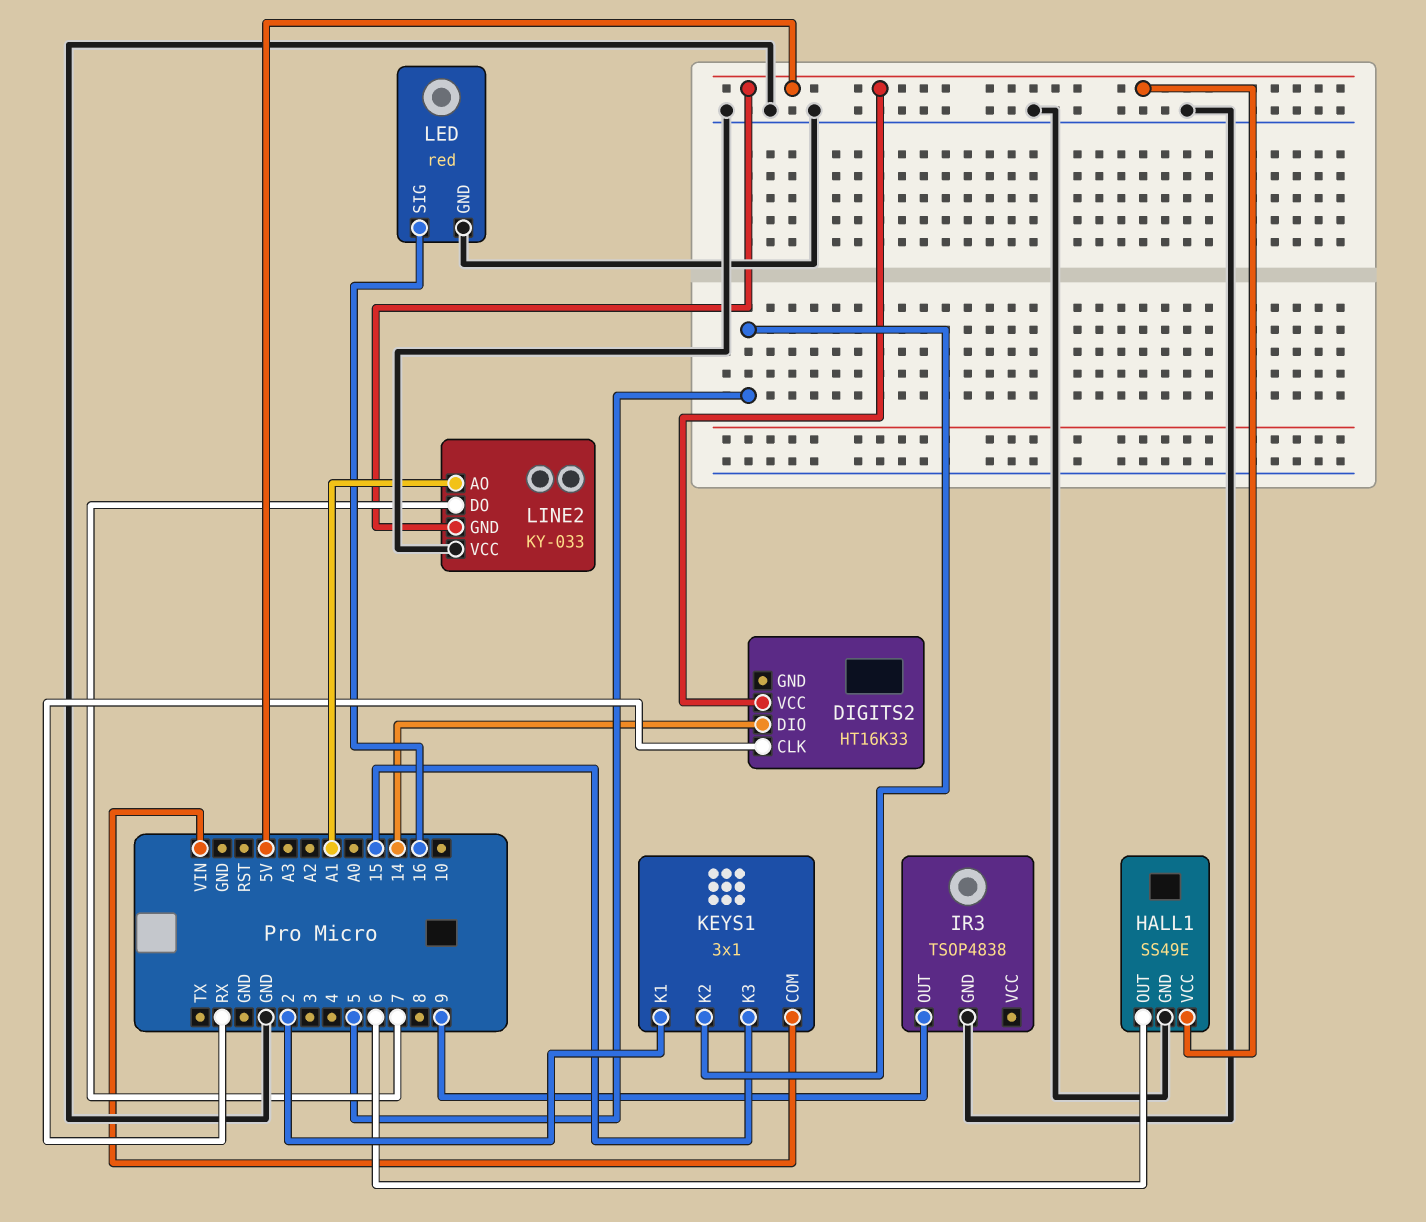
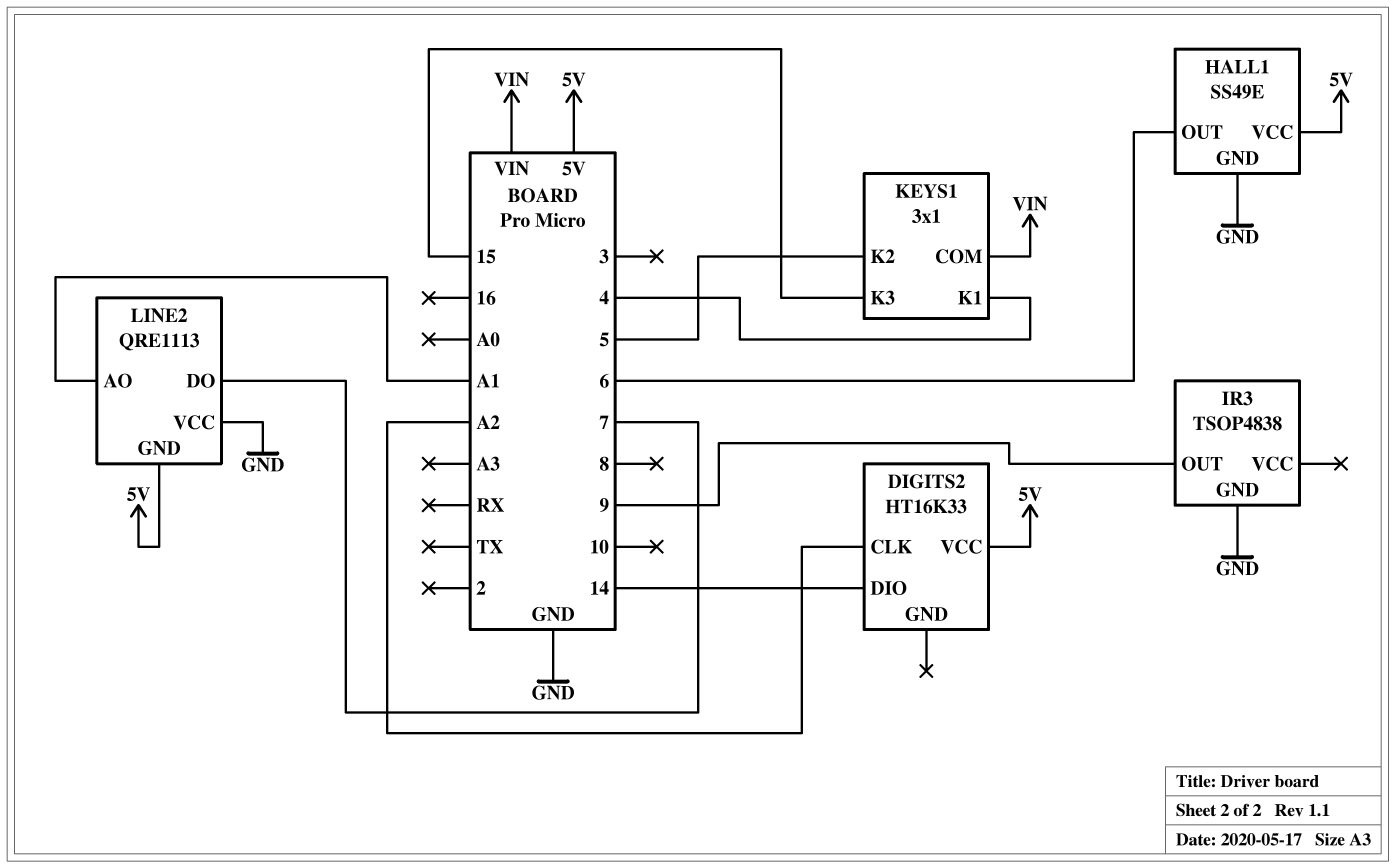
DIGITS2 pin CLK: RX -> A2
KEYS1 pin K1: 2 -> 4
LED: red -> none
LED pin GND: GND -> none
LED pin SIG: 16 -> none
LINE2: KY-033 -> QRE1113

